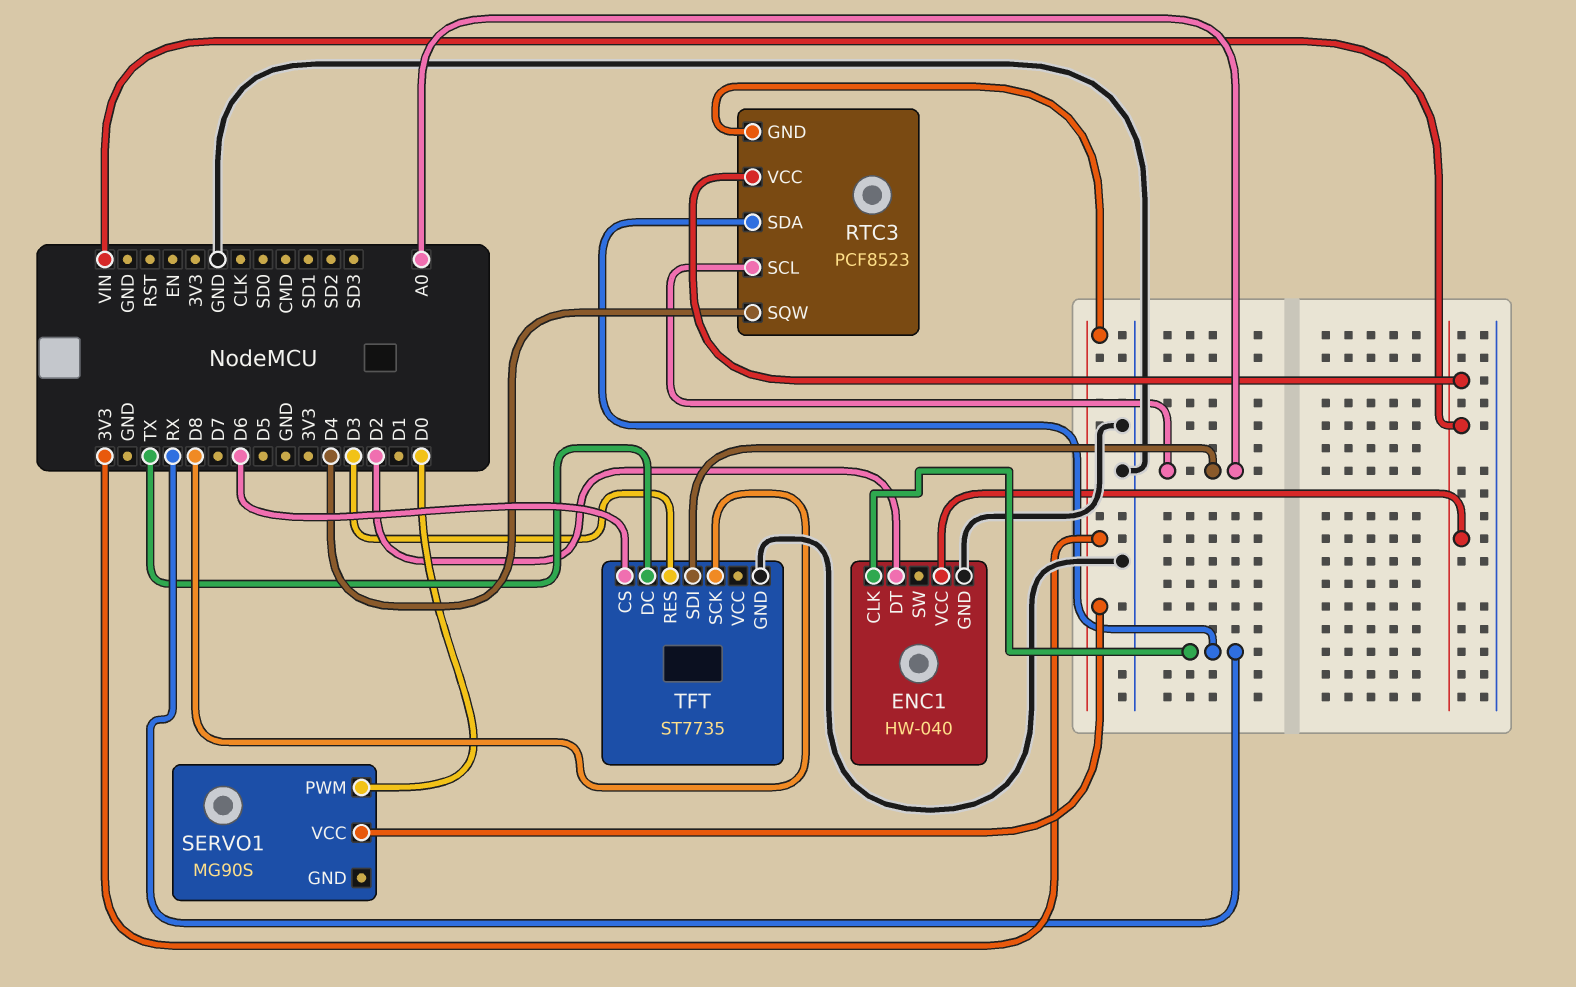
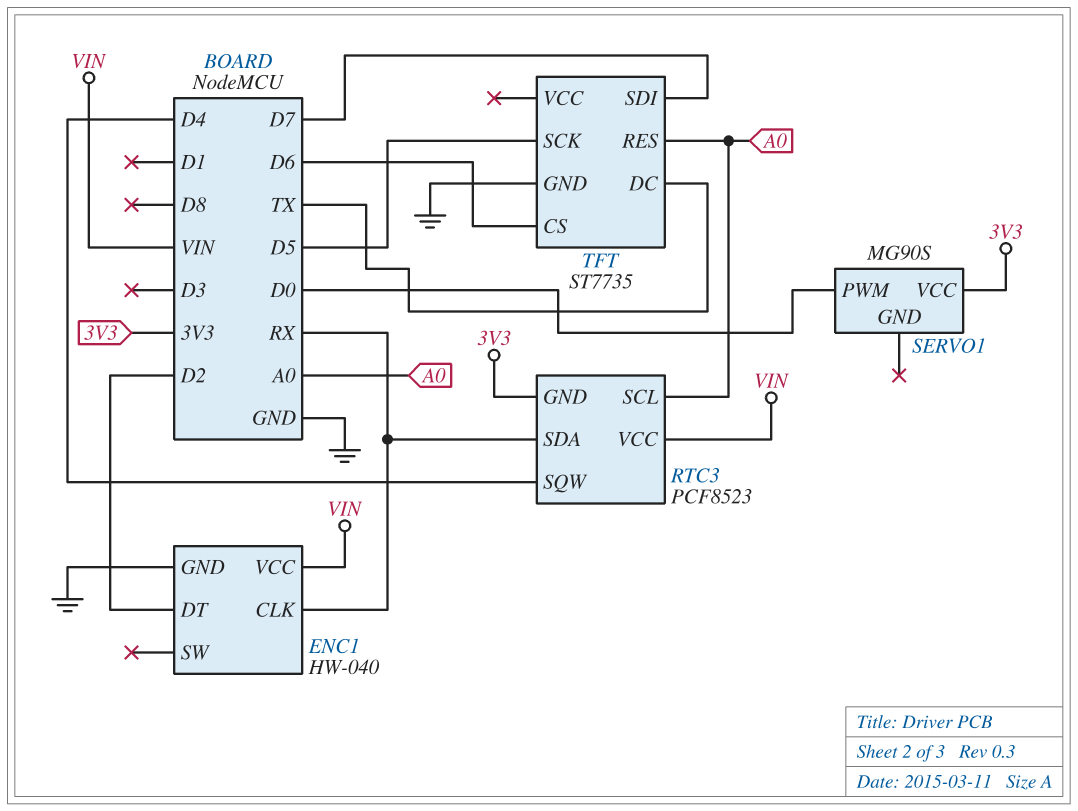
TFT pin RES: D3 -> A0
TFT pin SCK: D8 -> D5
TFT pin SDI: A0 -> D7

